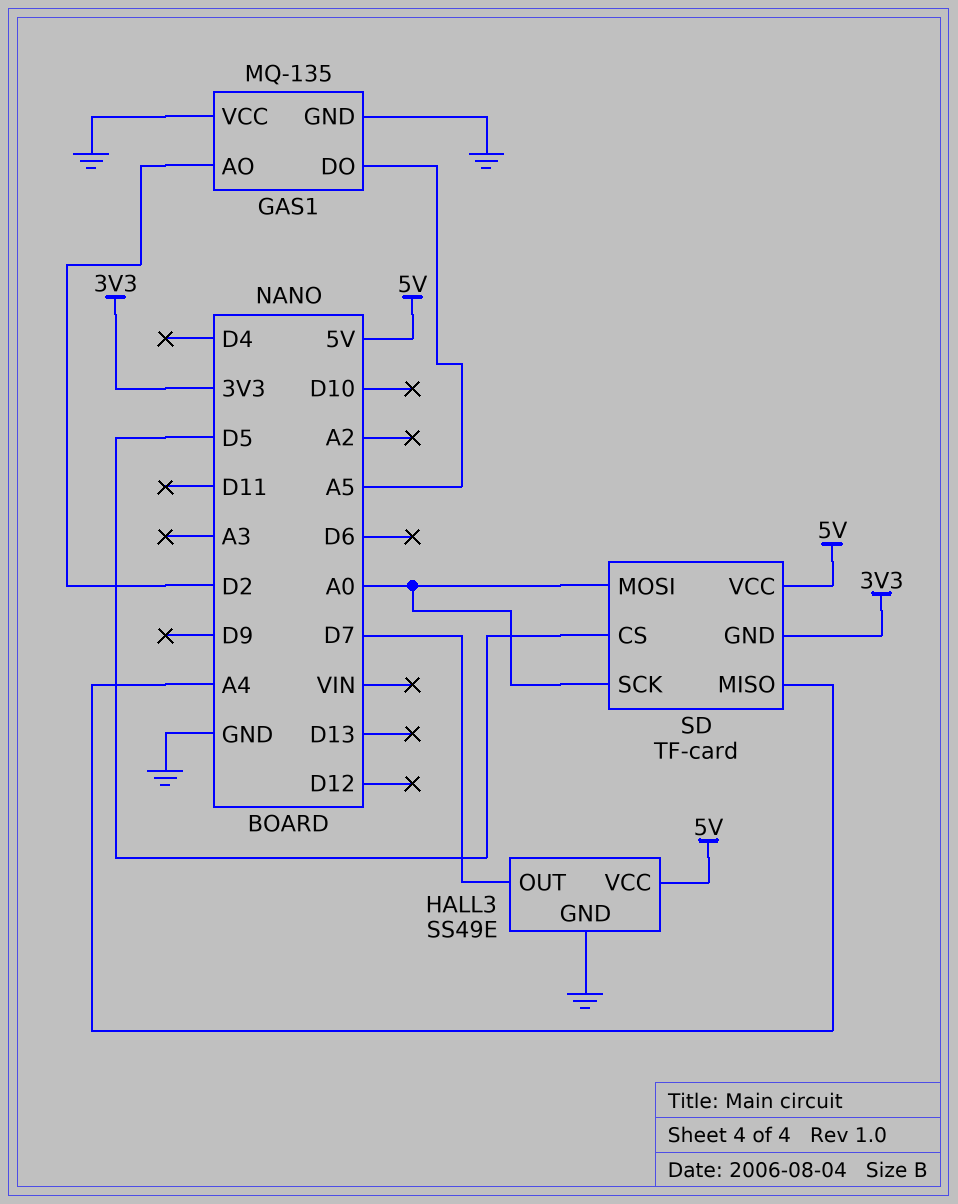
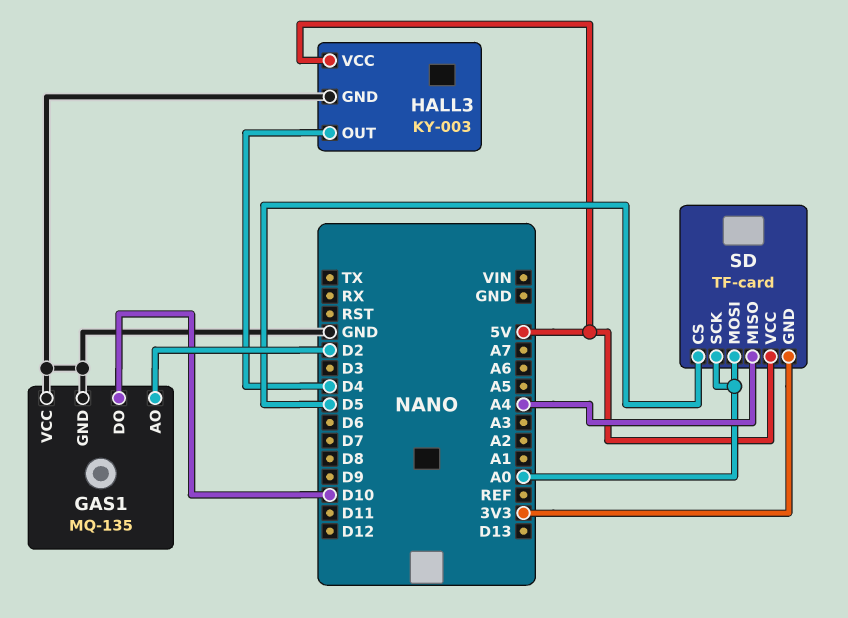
GAS1 pin DO: A5 -> D10
HALL3: SS49E -> KY-003
HALL3 pin OUT: D7 -> D4

